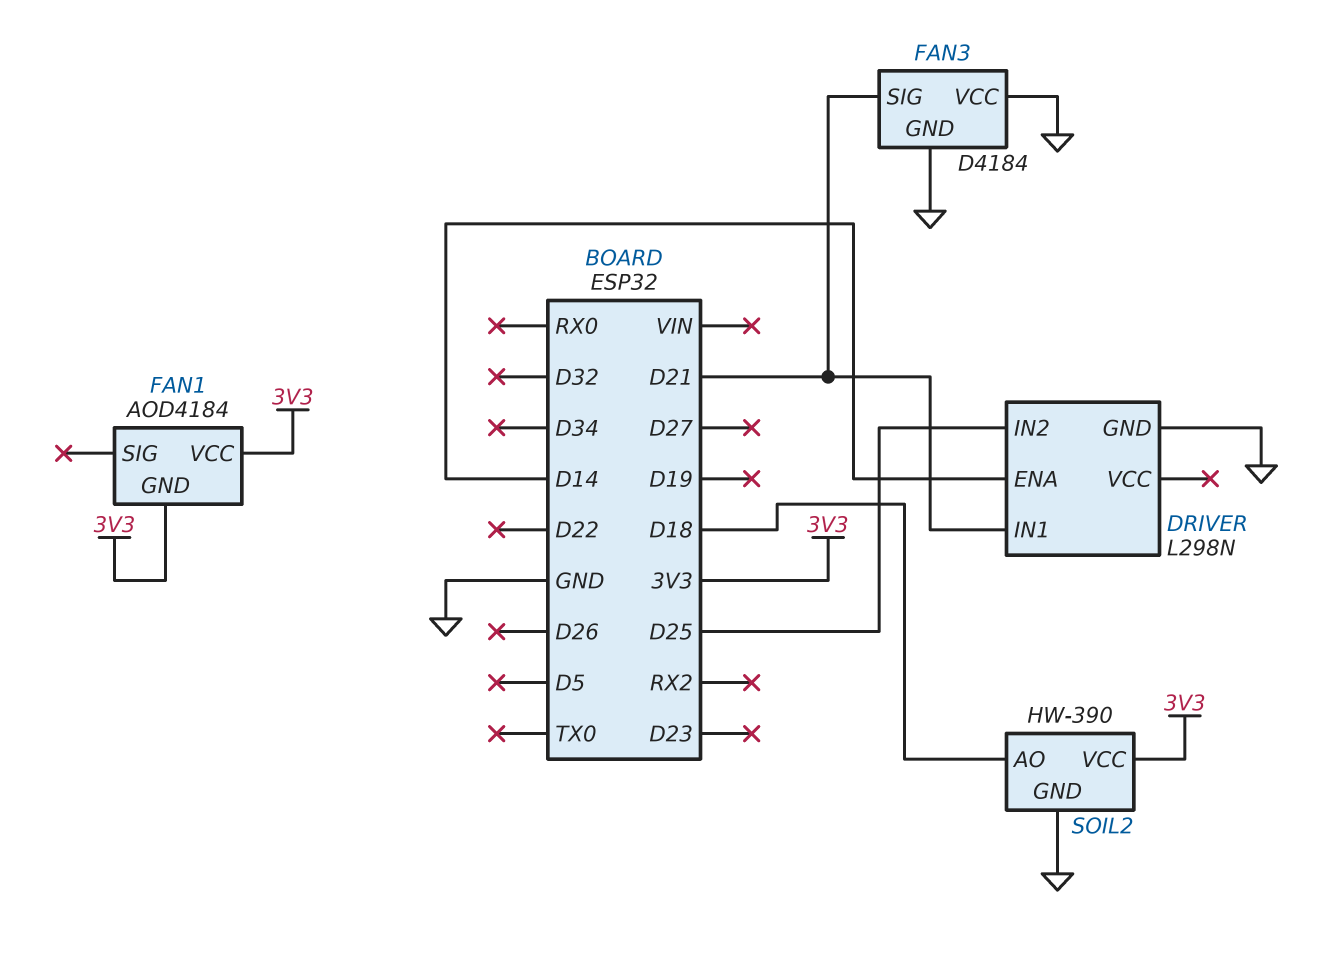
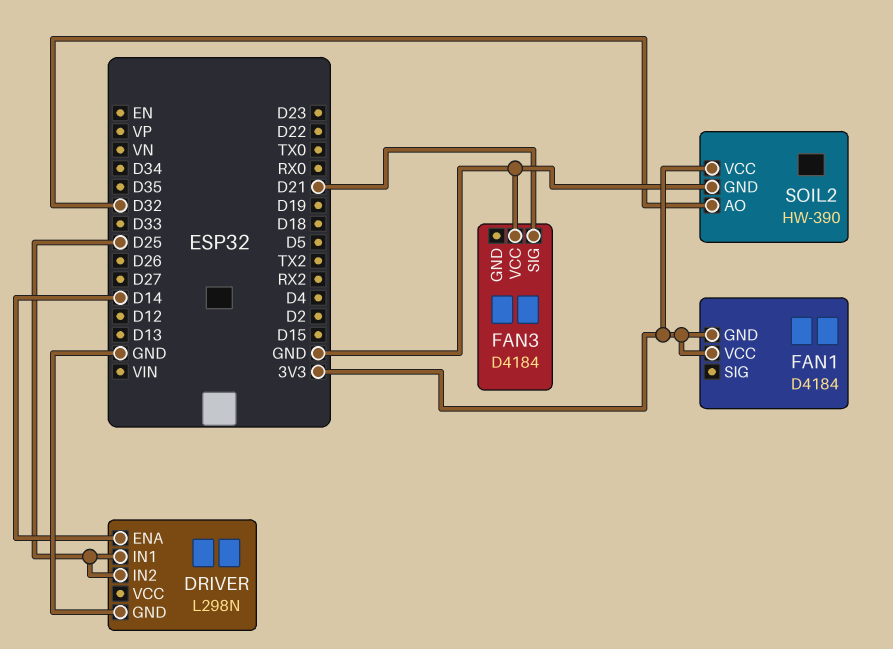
DRIVER pin IN1: D21 -> D25
FAN1: AOD4184 -> D4184
FAN3 pin GND: GND -> none
SOIL2 pin AO: D18 -> D32

